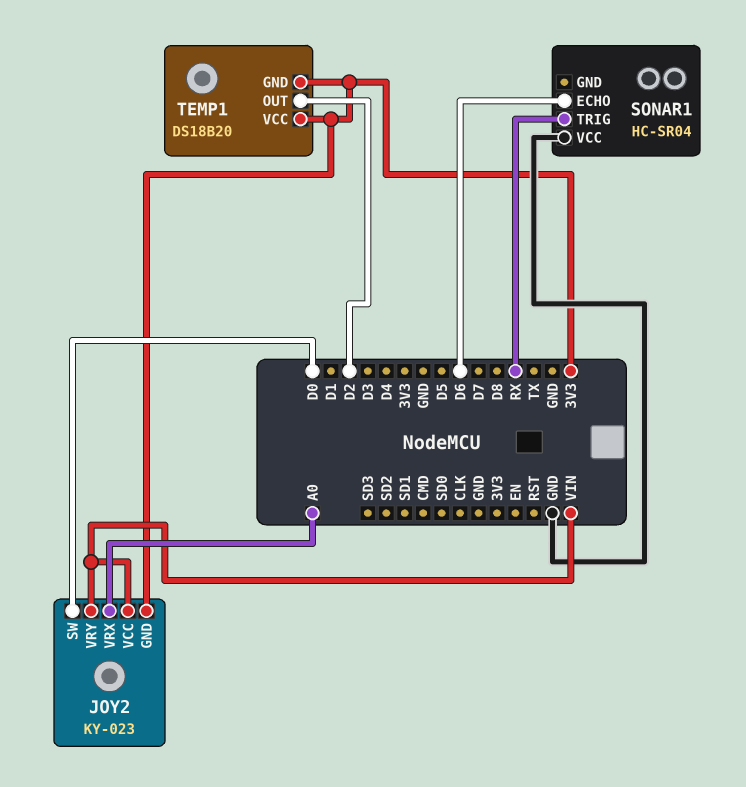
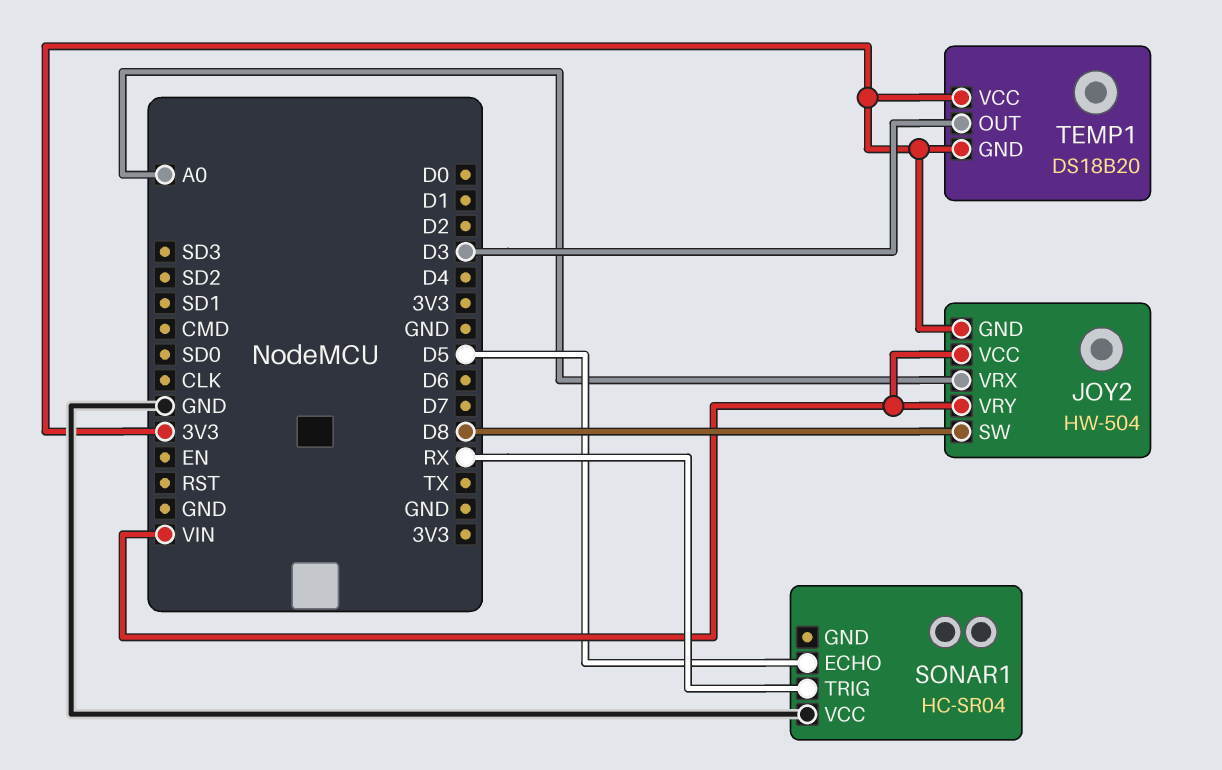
JOY2: KY-023 -> HW-504
JOY2 pin SW: D0 -> D8
SONAR1 pin ECHO: D6 -> D5
TEMP1 pin OUT: D2 -> D3

